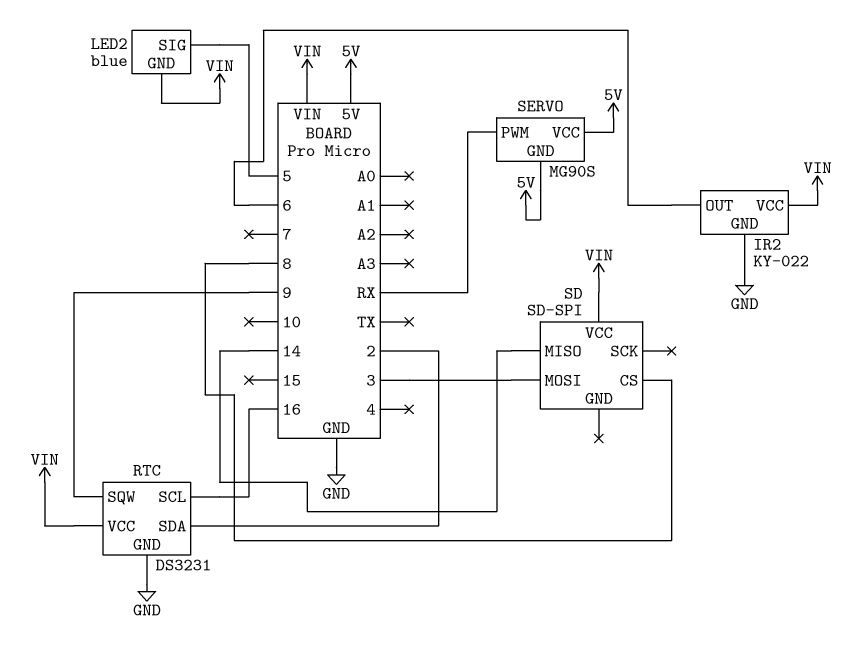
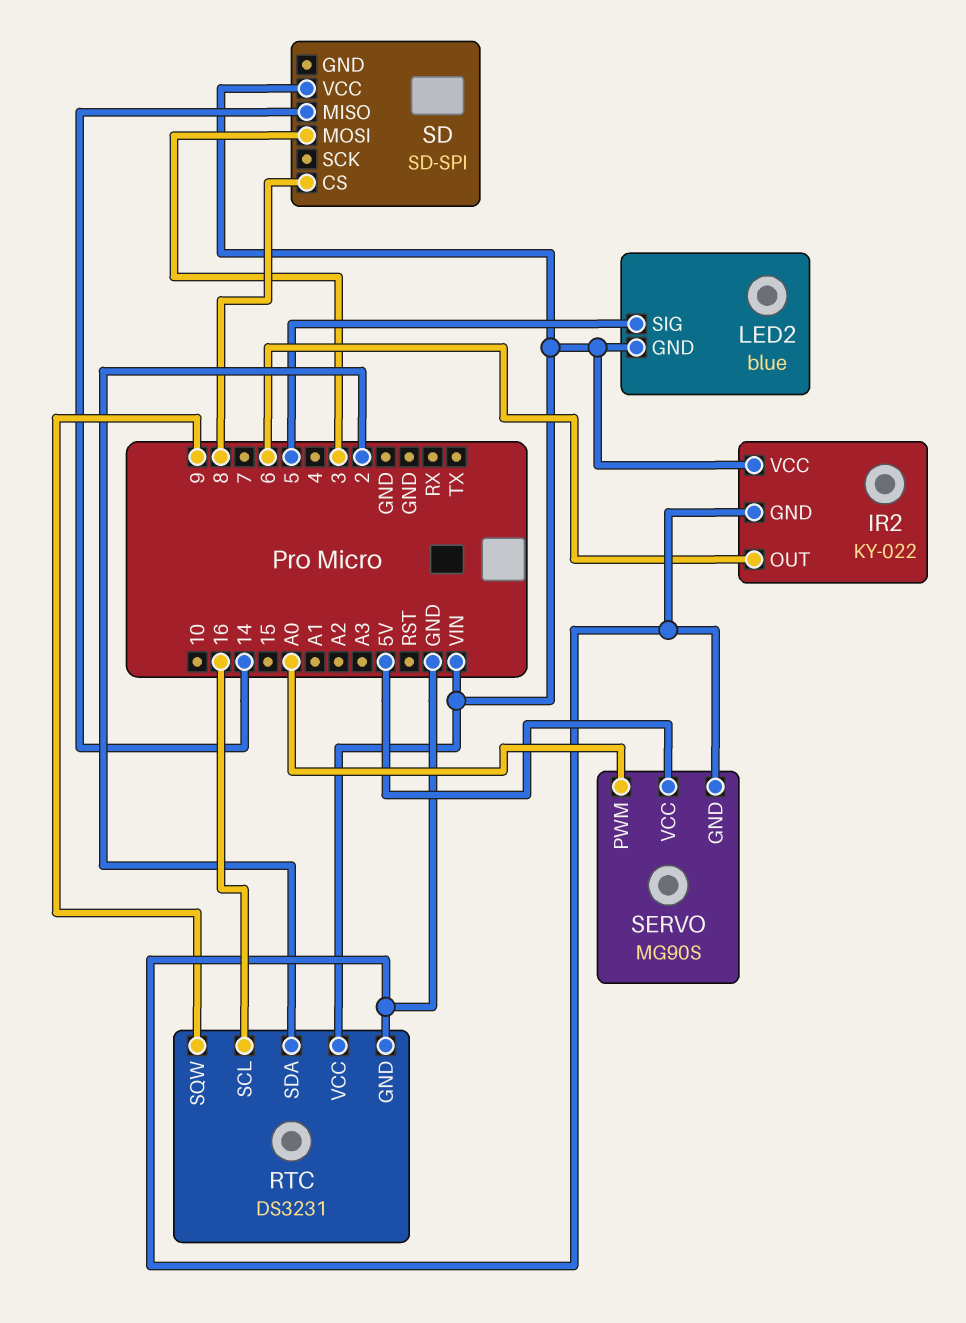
SERVO pin GND: 5V -> GND
SERVO pin PWM: RX -> A0

